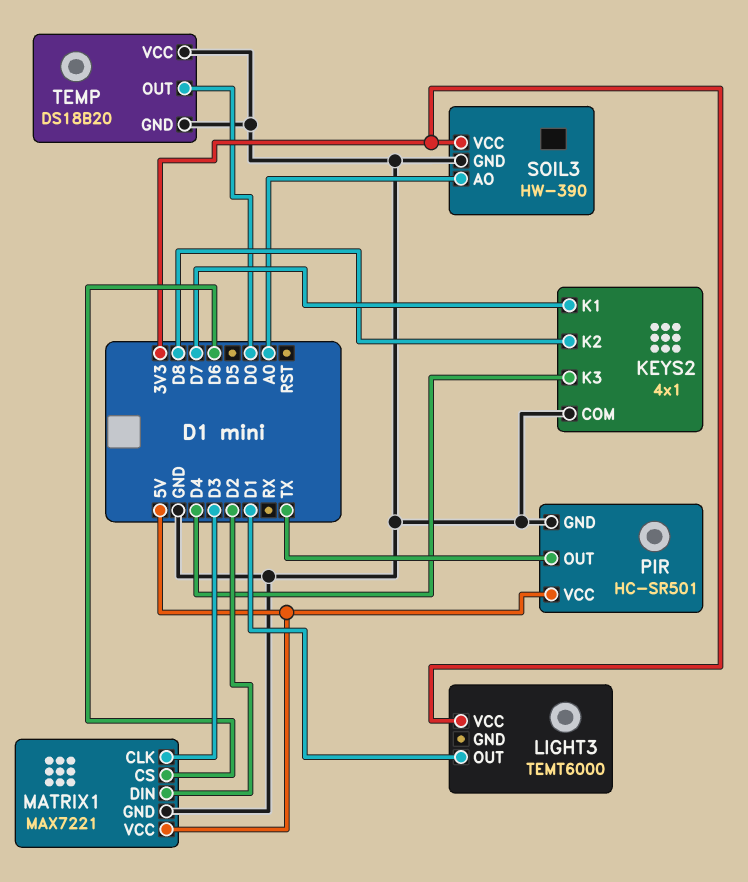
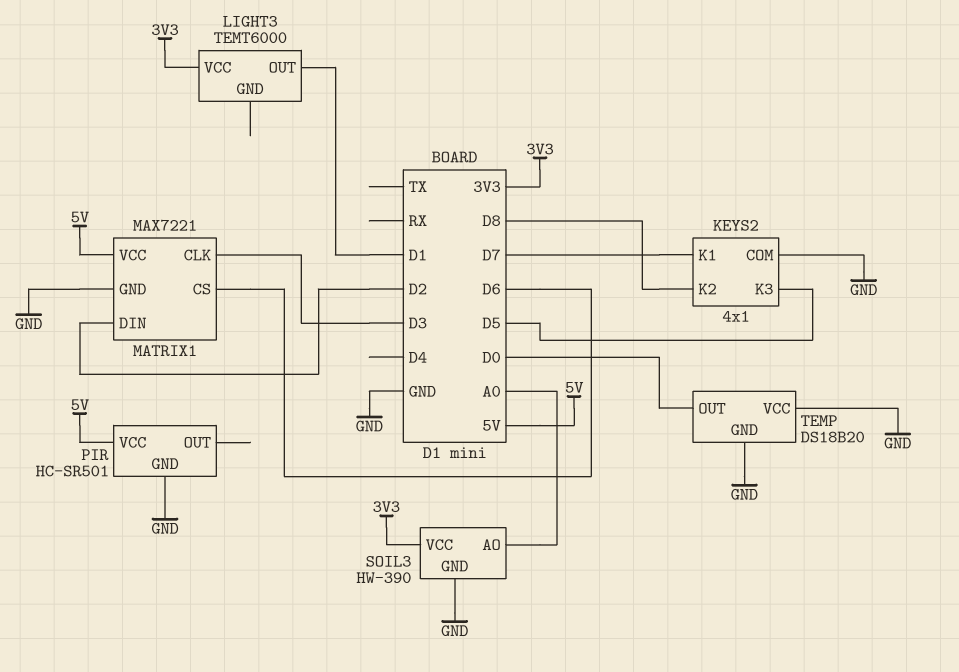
KEYS2 pin K3: D4 -> D5
PIR pin OUT: TX -> none

